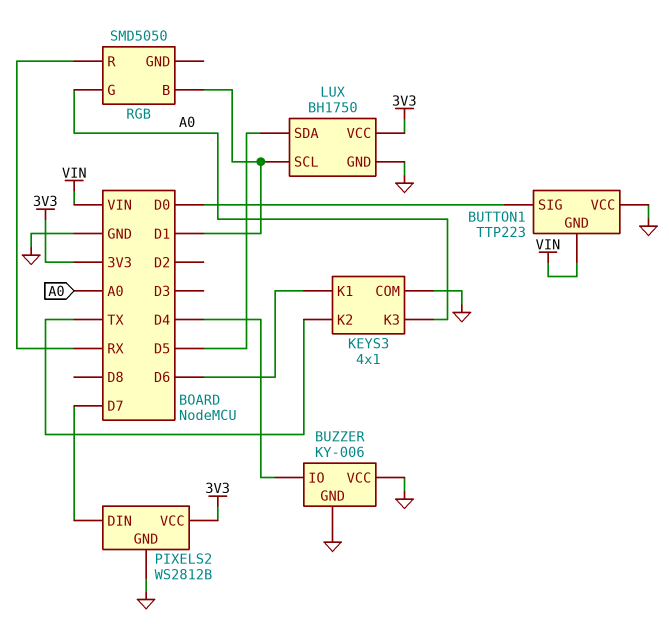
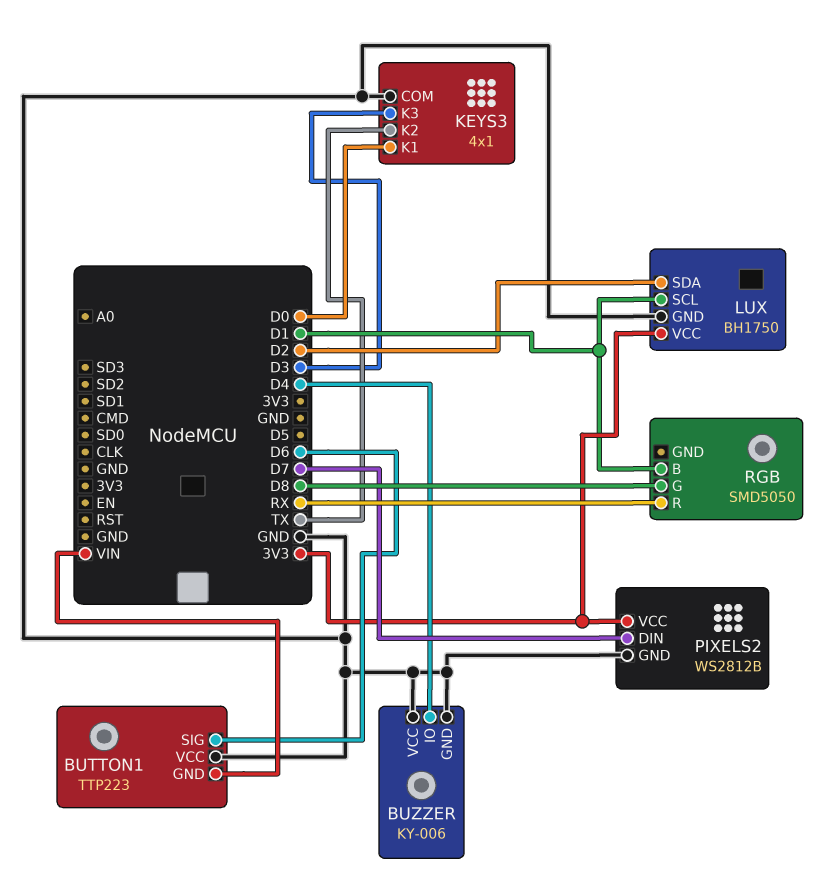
BUTTON1 pin SIG: D0 -> D6
KEYS3 pin K1: D6 -> D0
KEYS3 pin K3: A0 -> D3
LUX pin SDA: D5 -> D2
RGB pin G: A0 -> D8

